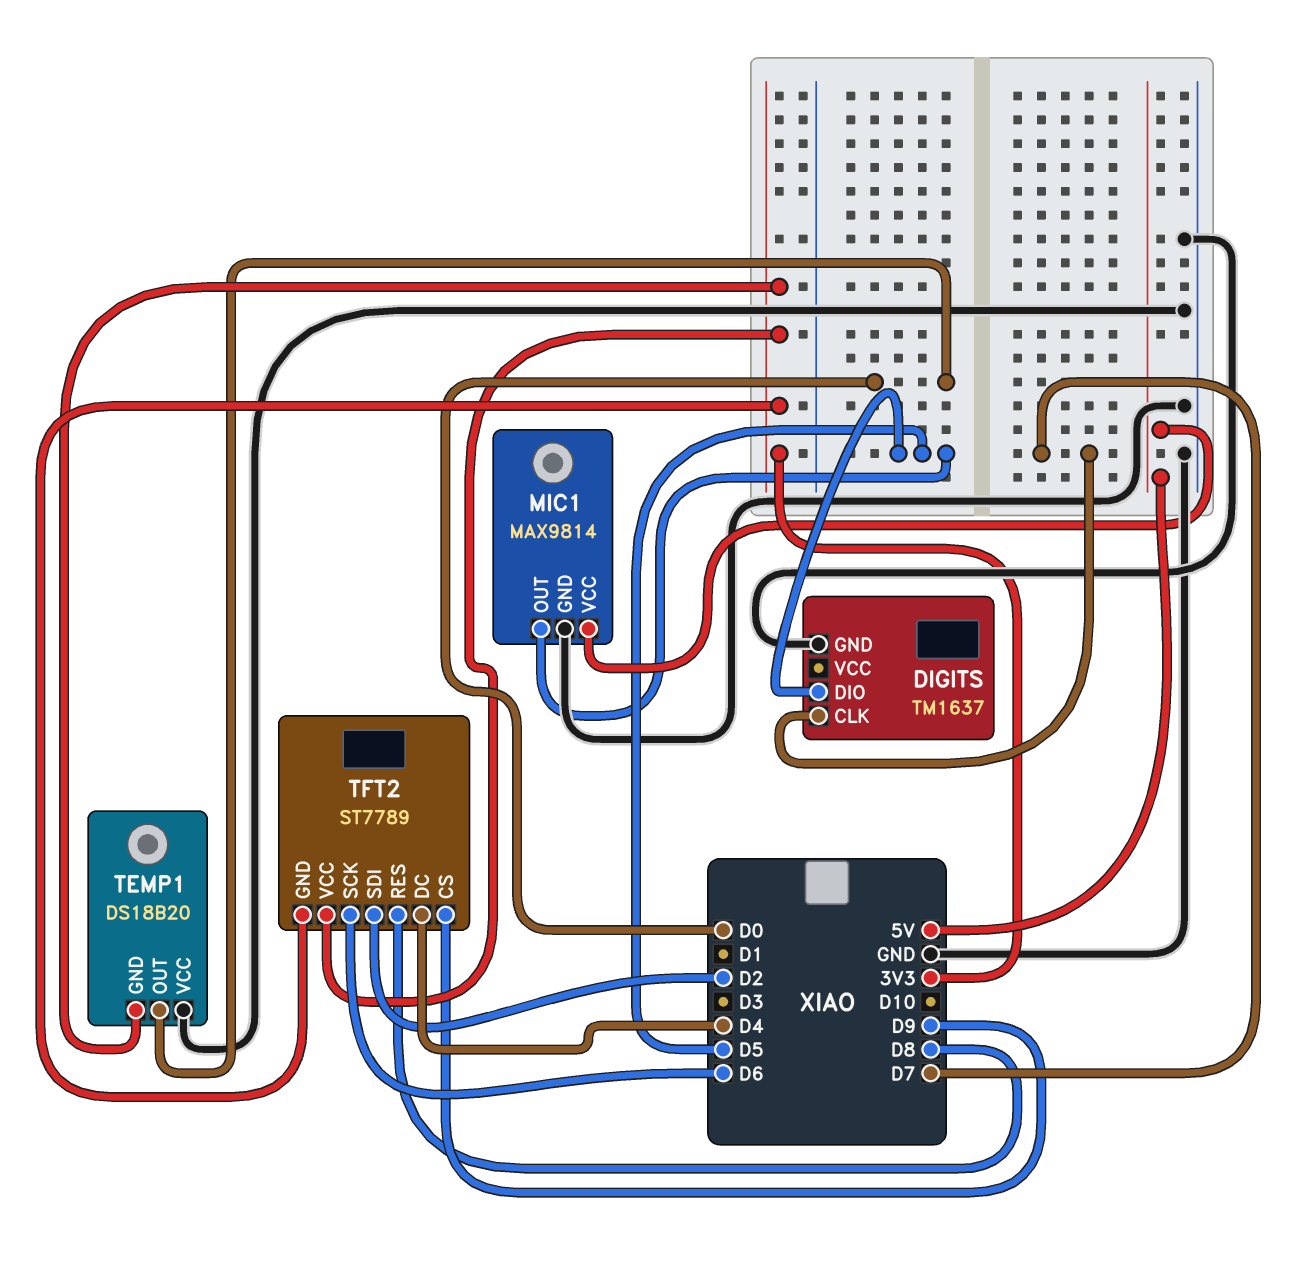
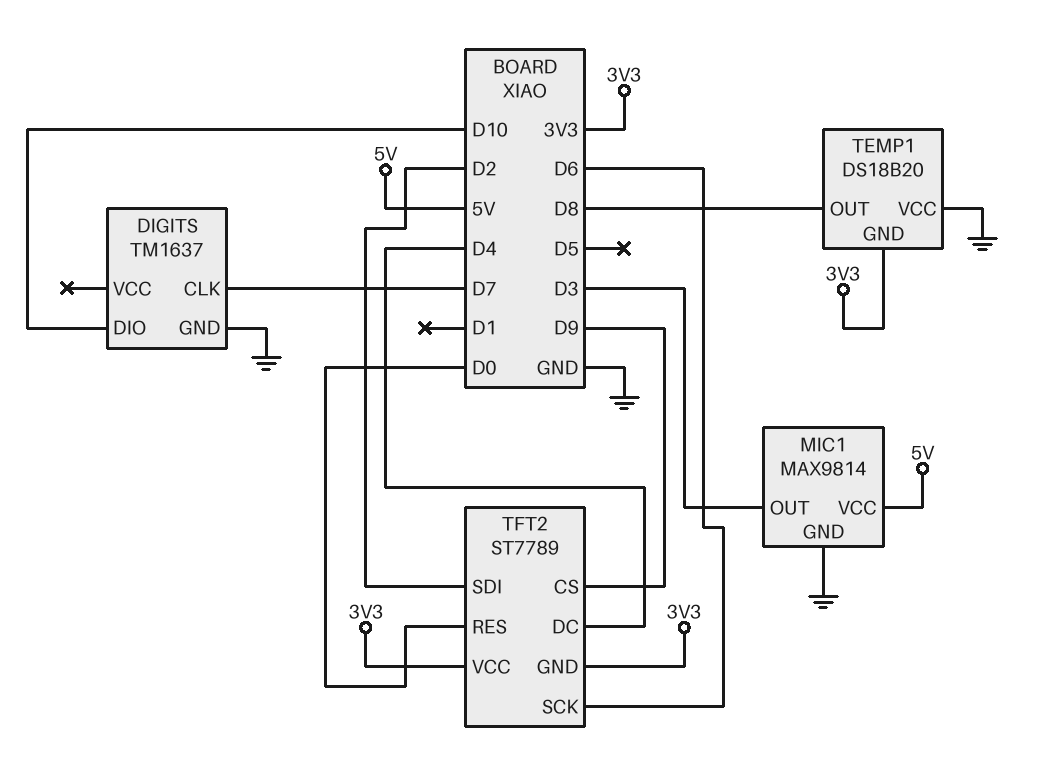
DIGITS pin DIO: D5 -> D10
MIC1 pin OUT: D5 -> D3
TEMP1 pin OUT: D0 -> D8
TFT2 pin RES: D8 -> D0

